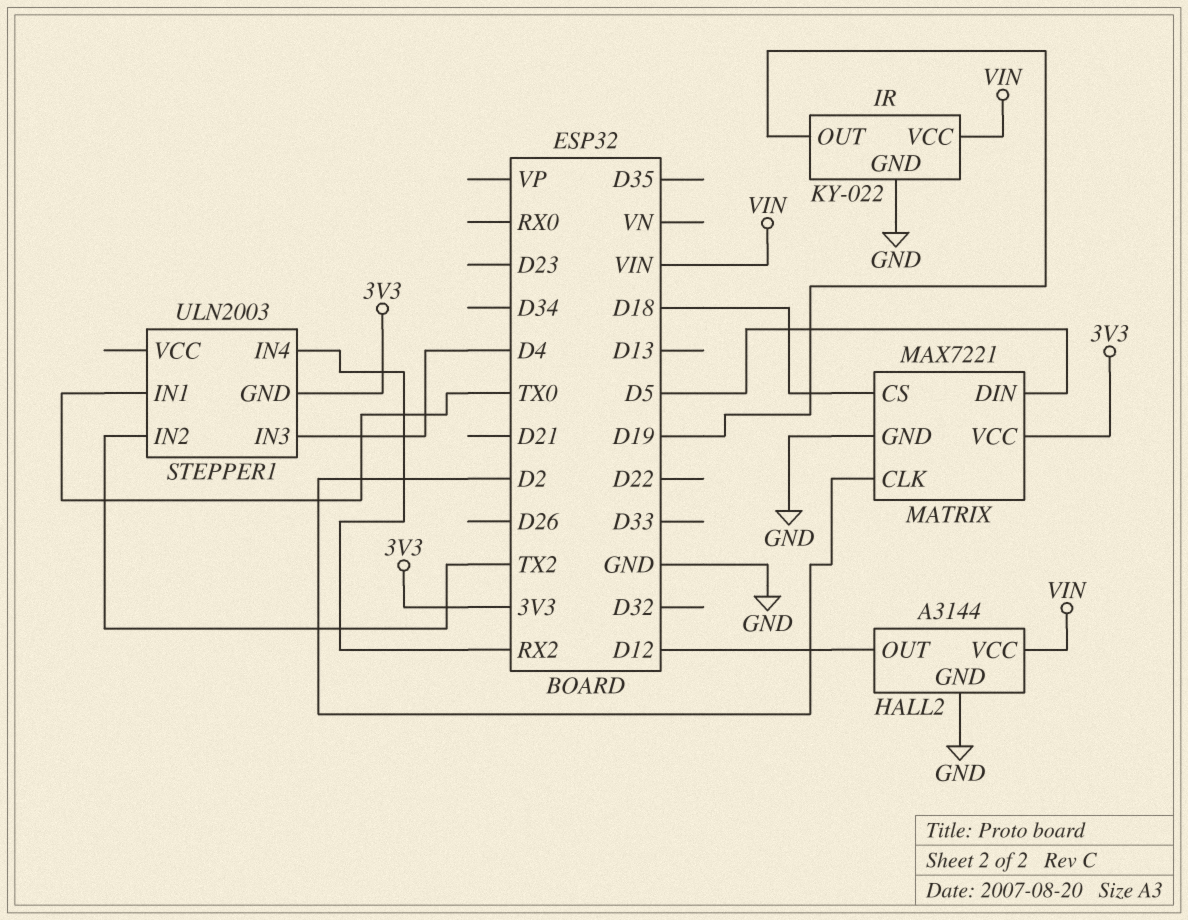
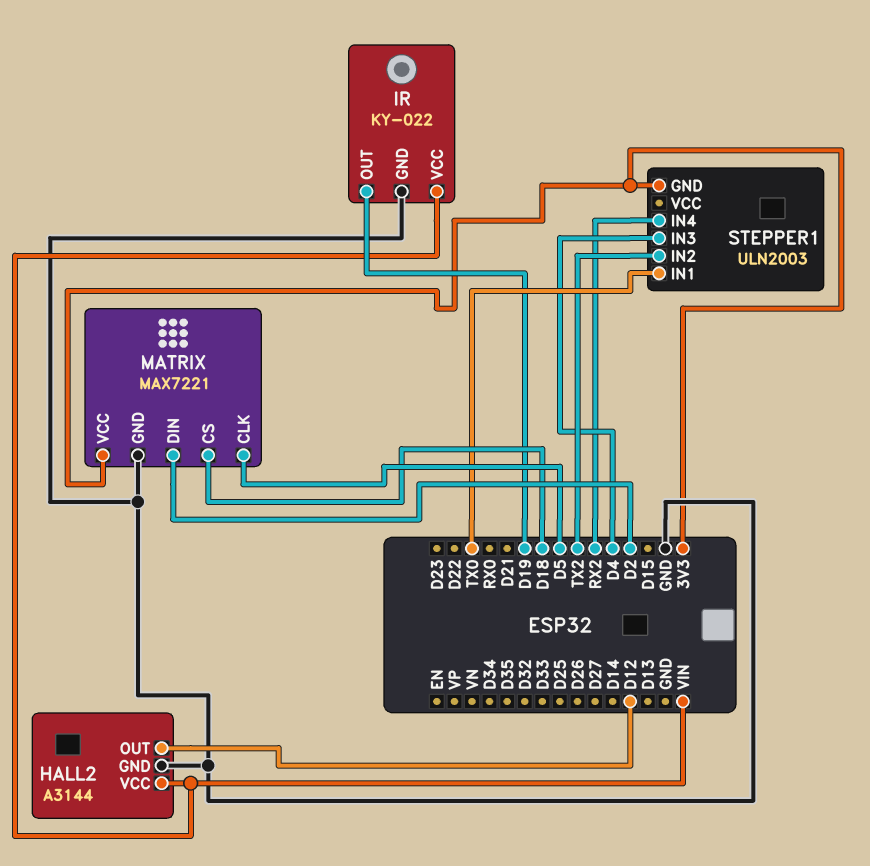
MATRIX pin CLK: D2 -> D5
MATRIX pin DIN: D5 -> D2

